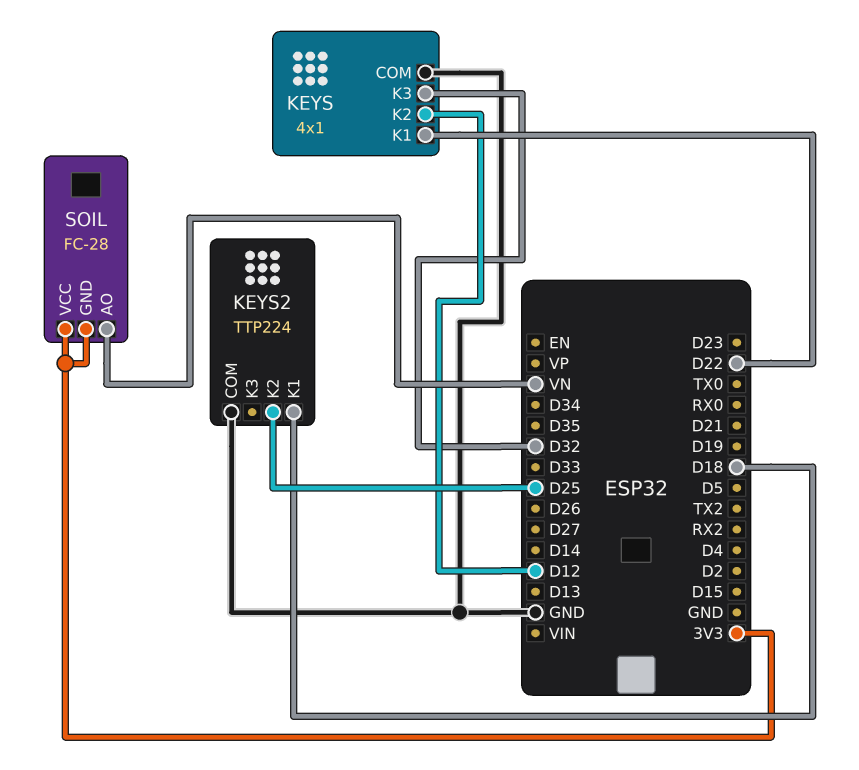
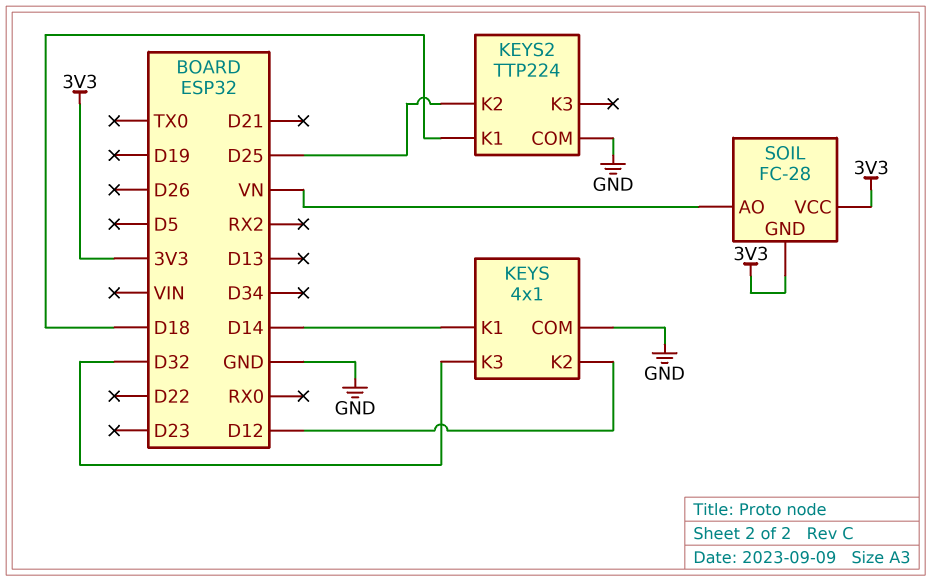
KEYS pin K1: D22 -> D14

